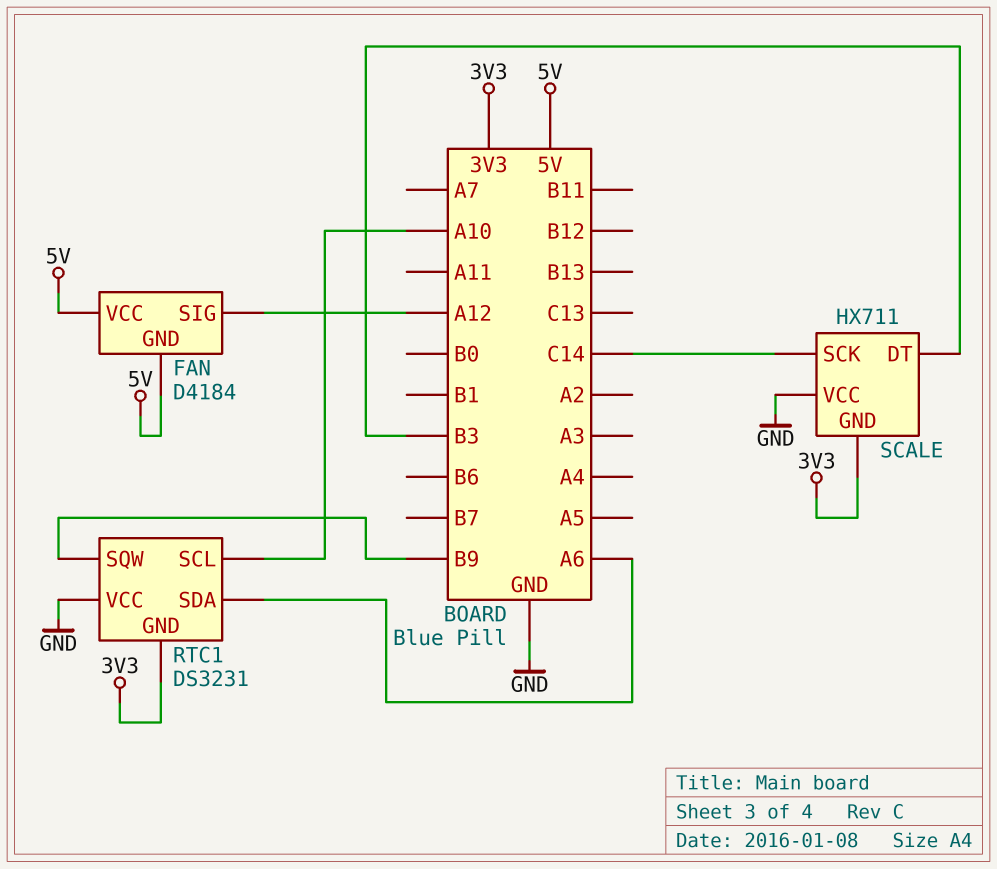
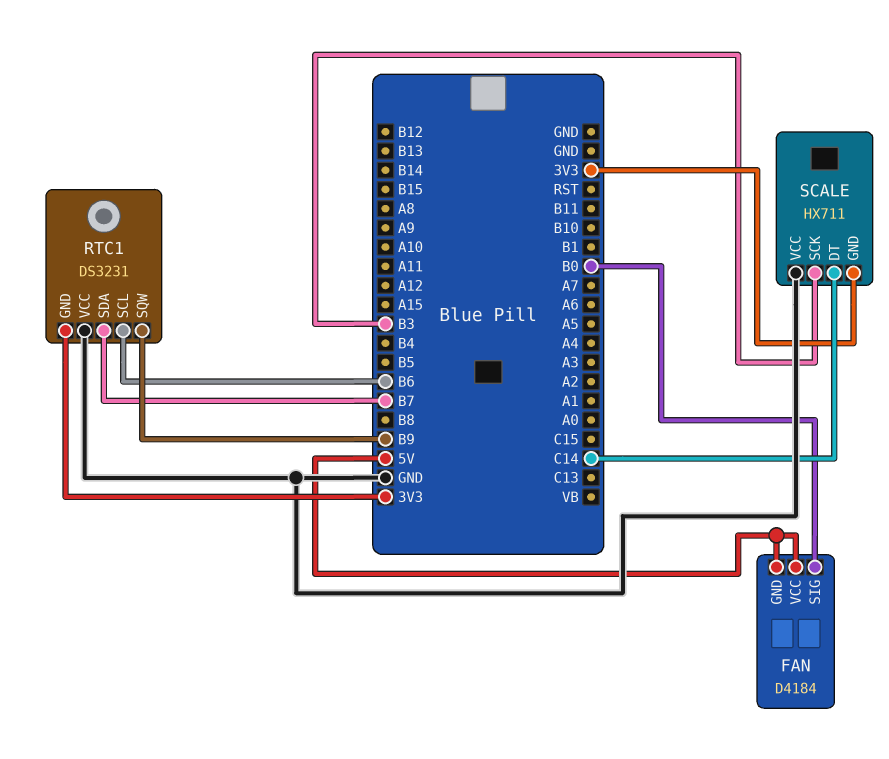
FAN pin SIG: A12 -> B0
RTC1 pin SCL: A10 -> B6
RTC1 pin SDA: A6 -> B7
SCALE pin DT: B3 -> C14
SCALE pin SCK: C14 -> B3

